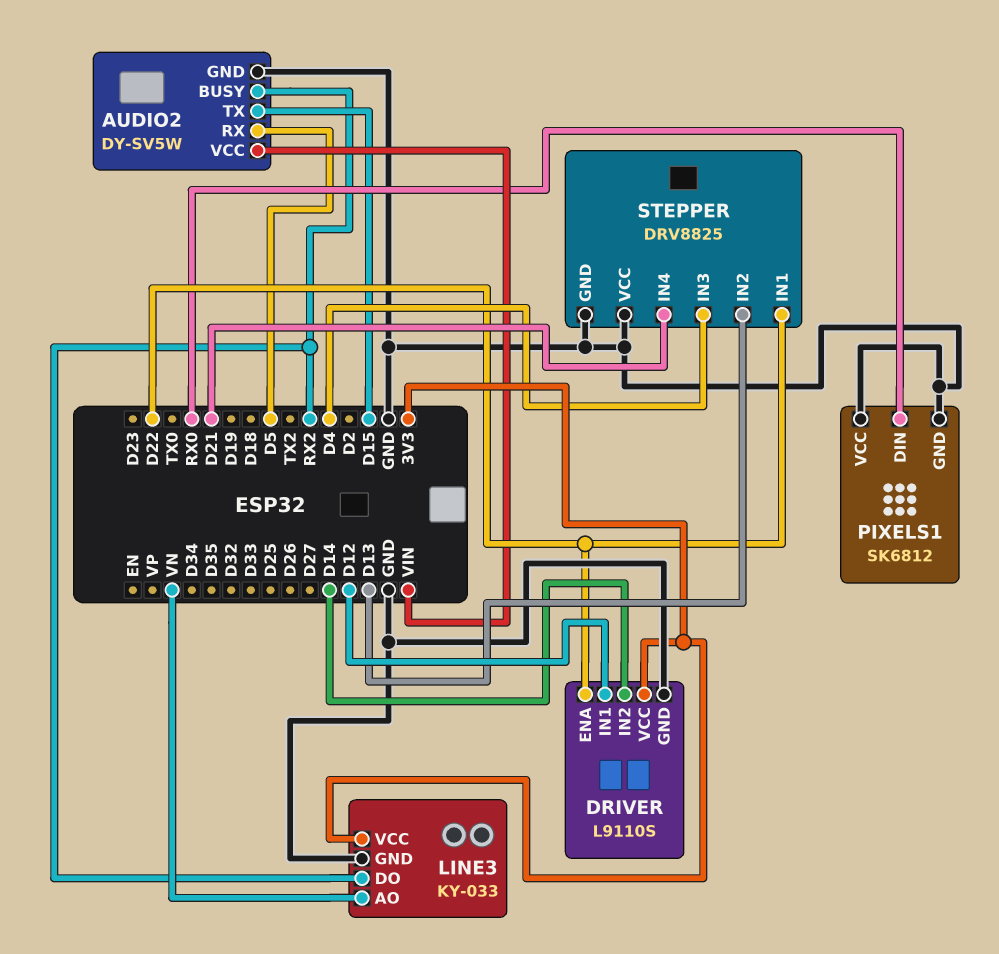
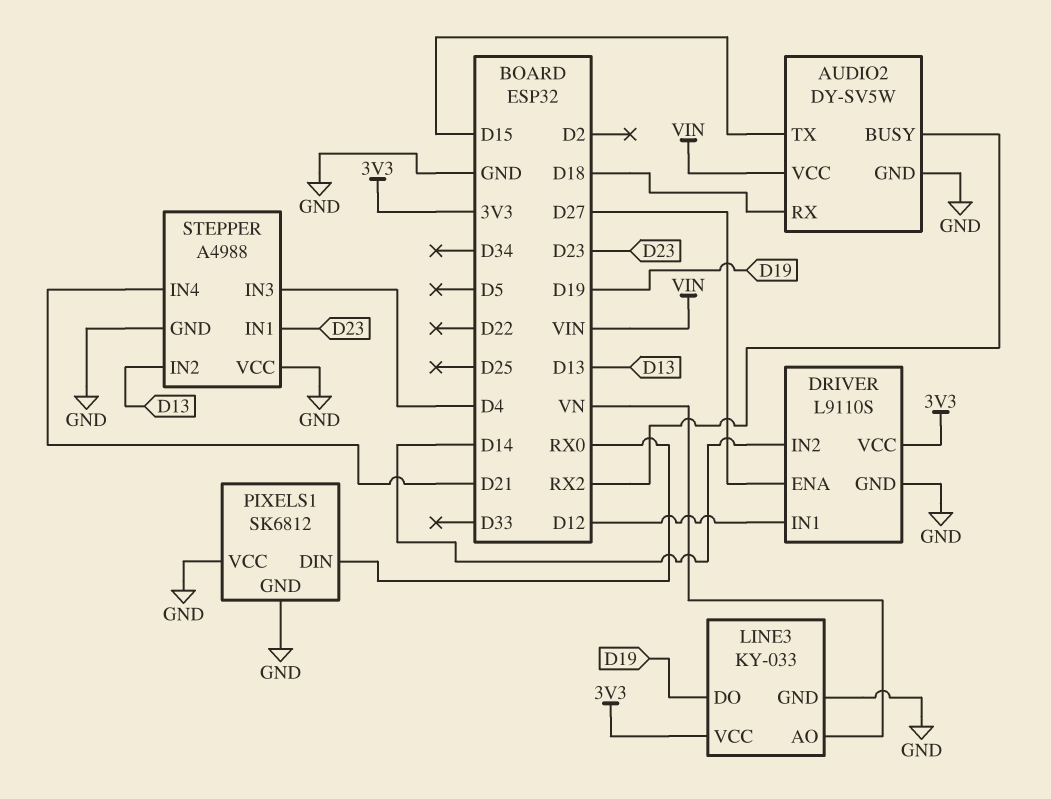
AUDIO2 pin RX: D5 -> D18
DRIVER pin ENA: D22 -> D27
LINE3 pin DO: RX2 -> D19
STEPPER: DRV8825 -> A4988
STEPPER pin IN1: D22 -> D23

